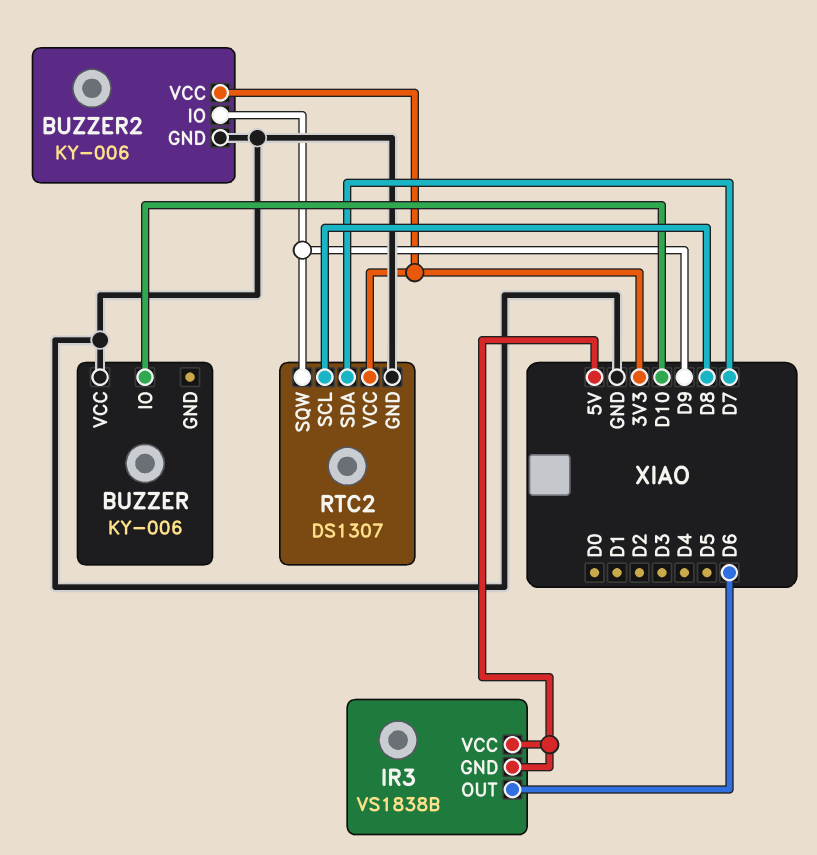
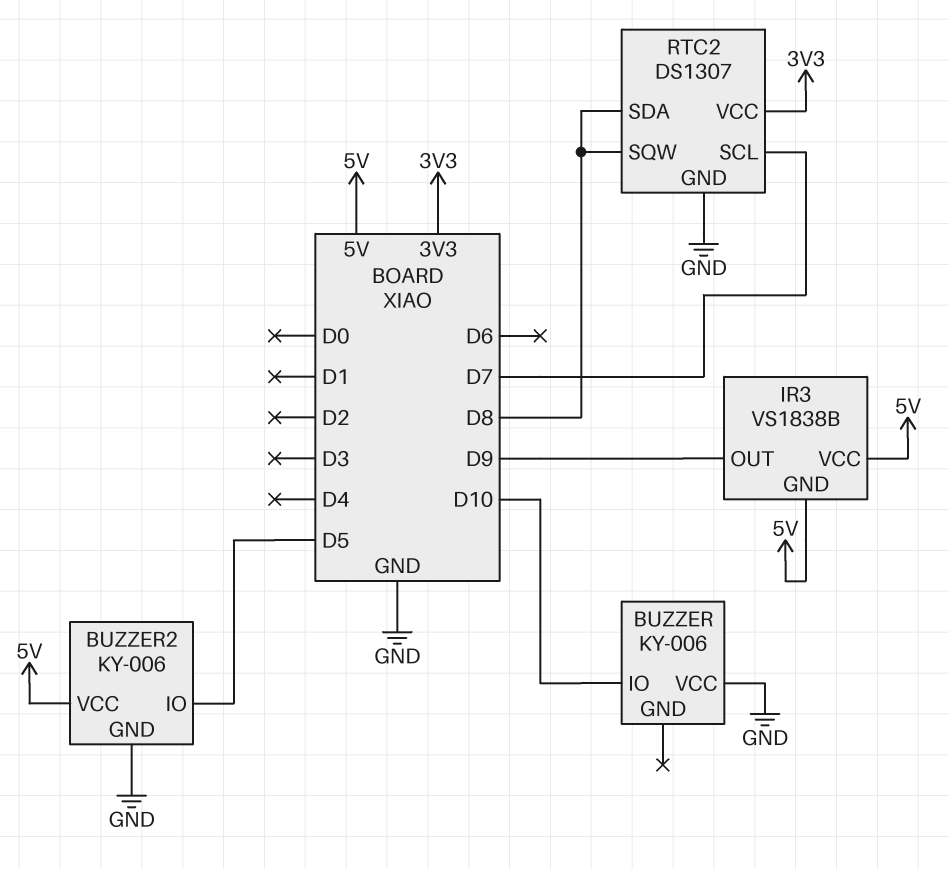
BUZZER2 pin IO: D9 -> D5
BUZZER2 pin VCC: 3V3 -> 5V
IR3 pin OUT: D6 -> D9
RTC2 pin SCL: D8 -> D7
RTC2 pin SDA: D7 -> D8
RTC2 pin SQW: D9 -> D8

